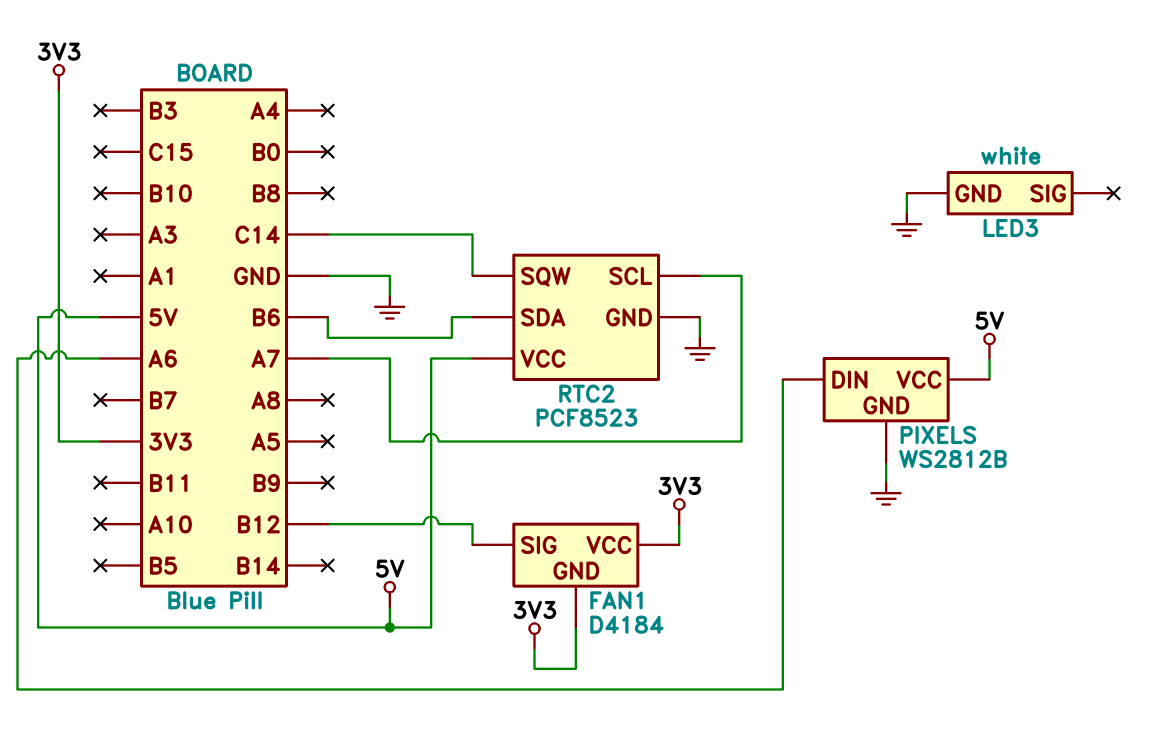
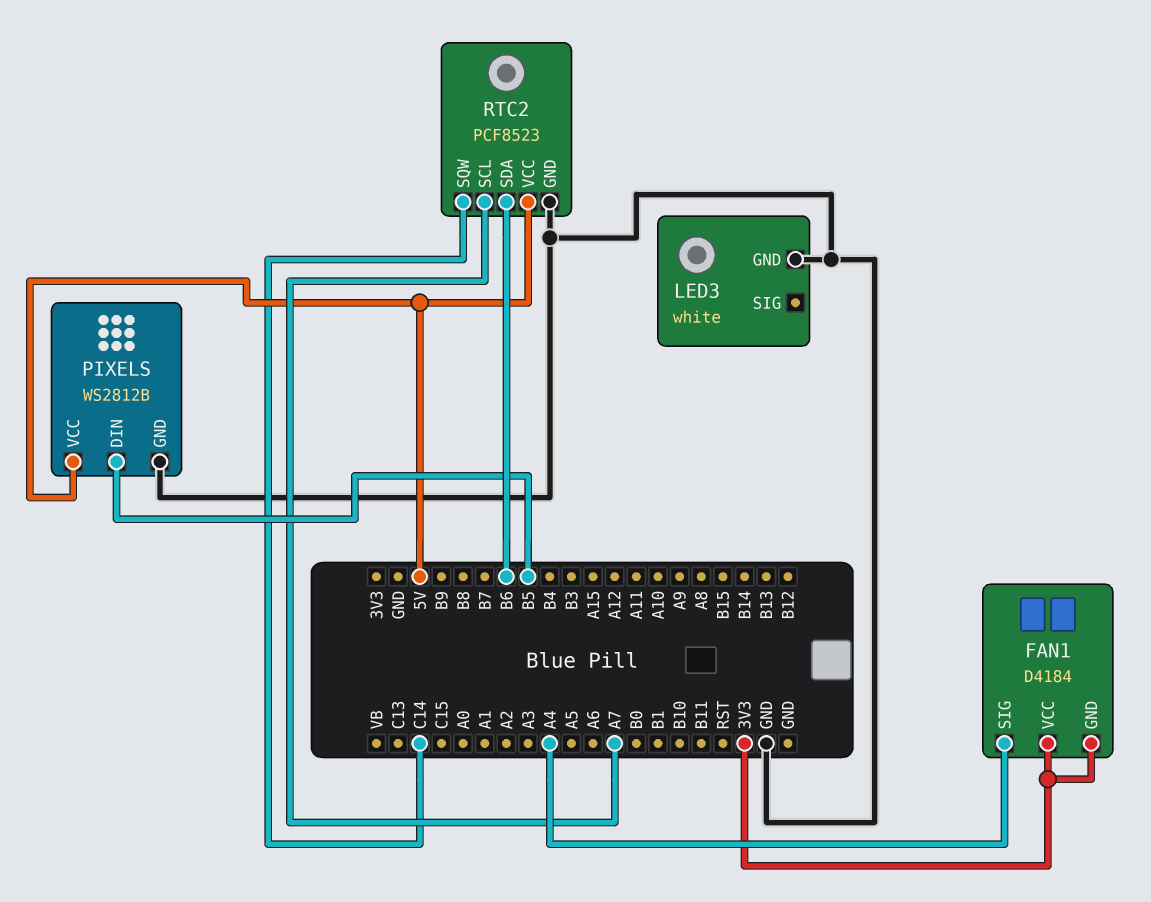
FAN1 pin SIG: B12 -> A4
PIXELS pin DIN: A6 -> B5

